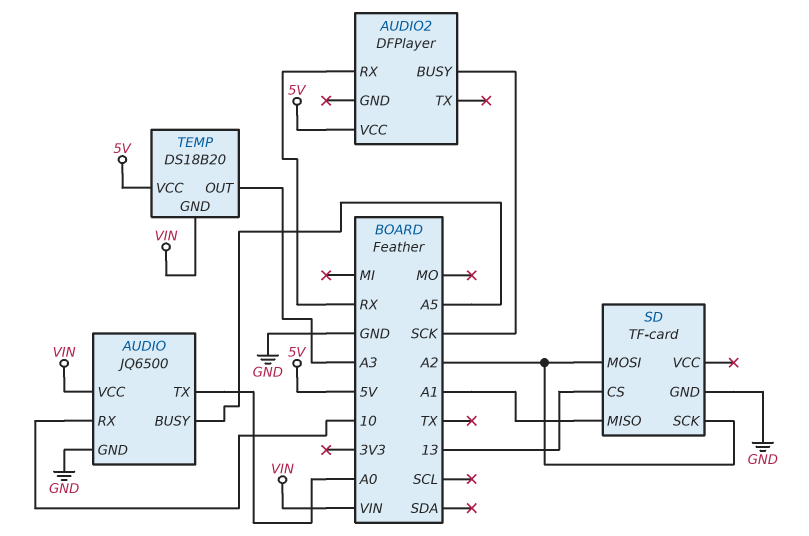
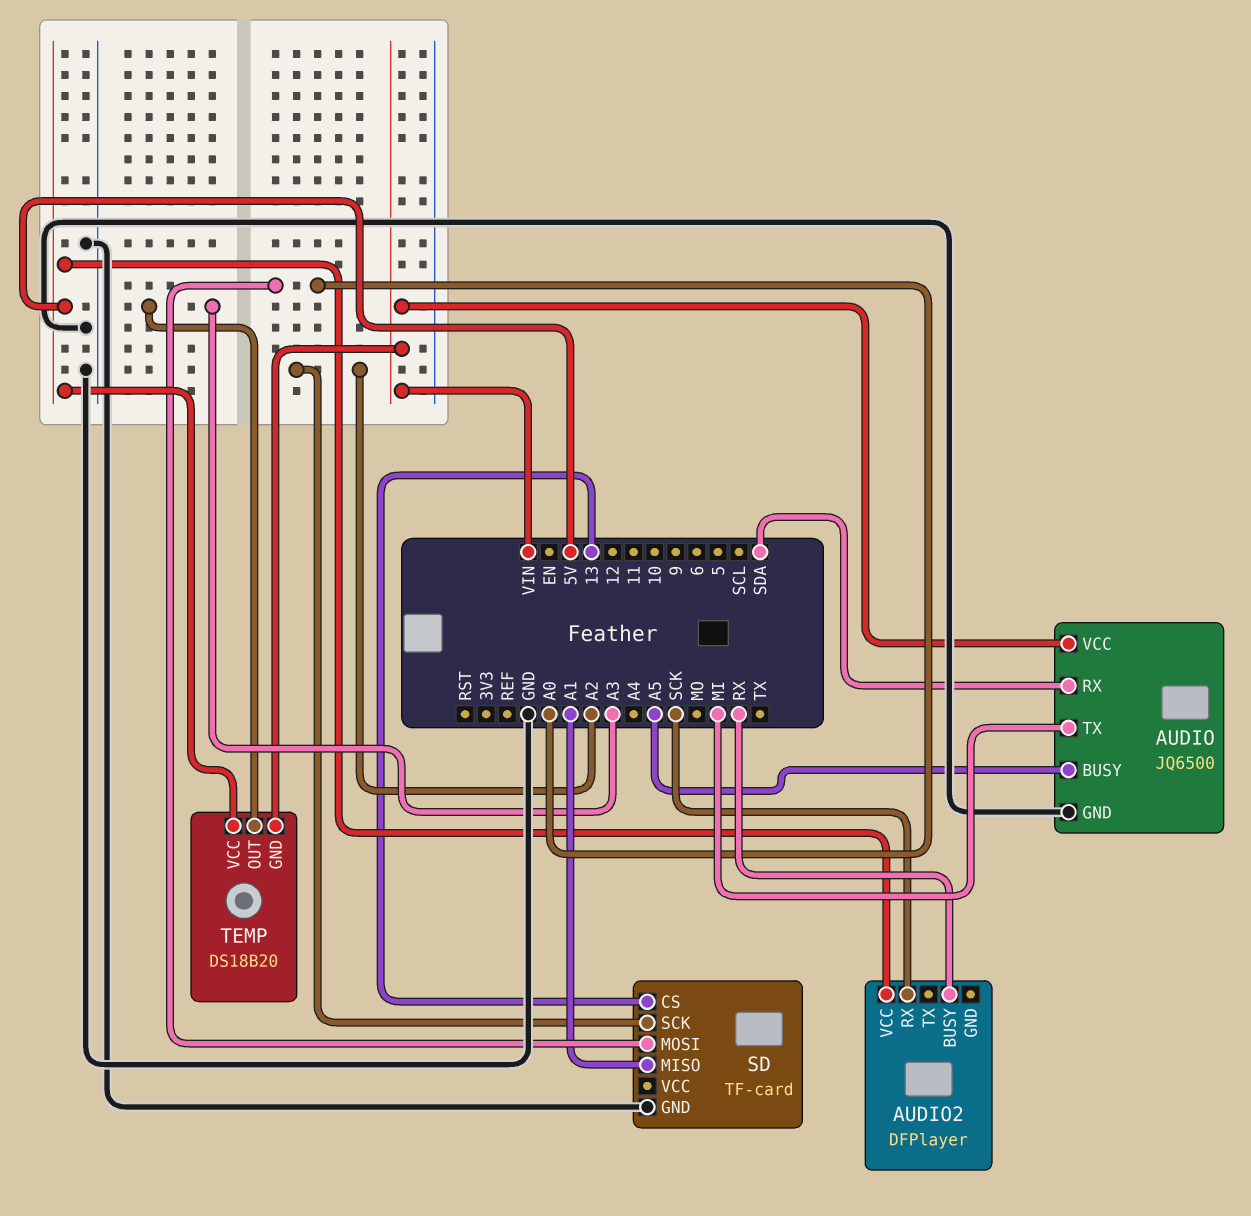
AUDIO pin RX: 10 -> SDA
AUDIO pin TX: A0 -> MI
AUDIO2 pin BUSY: SCK -> RX
AUDIO2 pin RX: RX -> SCK
SD pin MOSI: A2 -> A0

